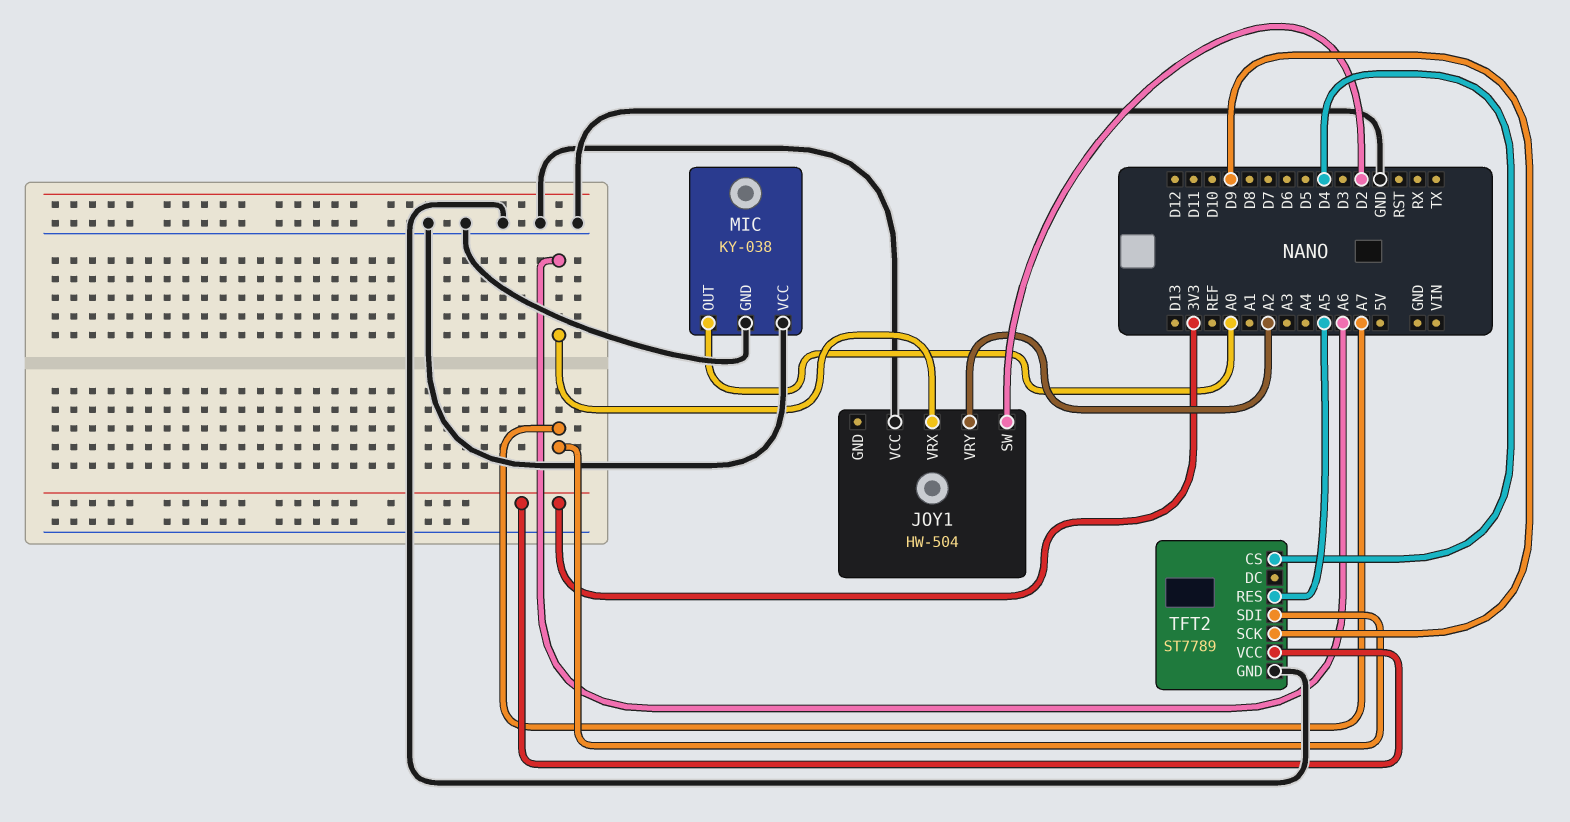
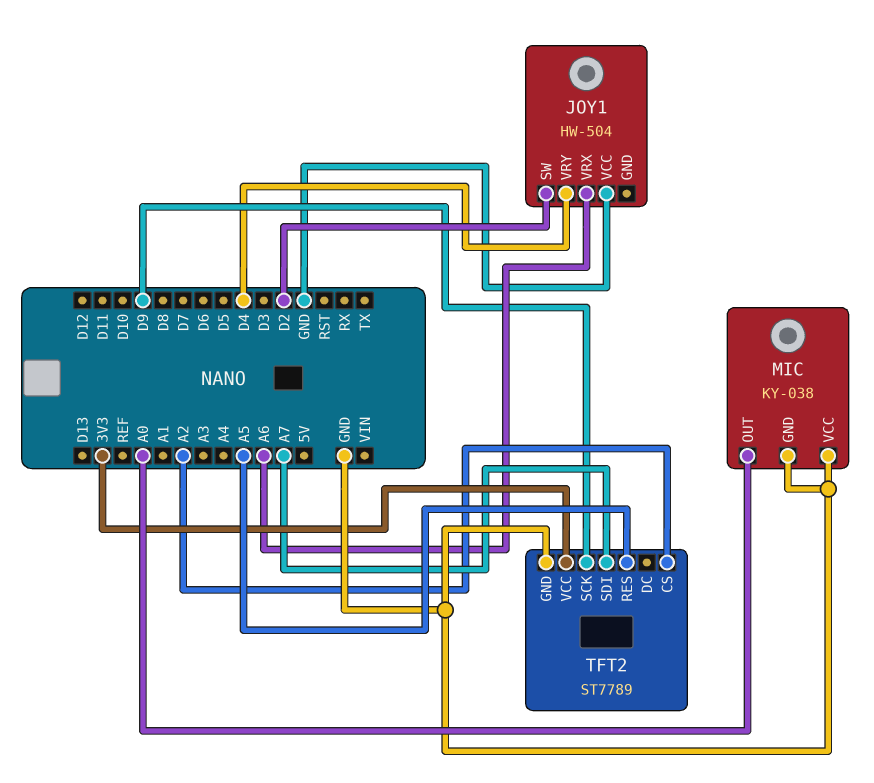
JOY1 pin VRY: A2 -> D4
TFT2 pin CS: D4 -> A2

